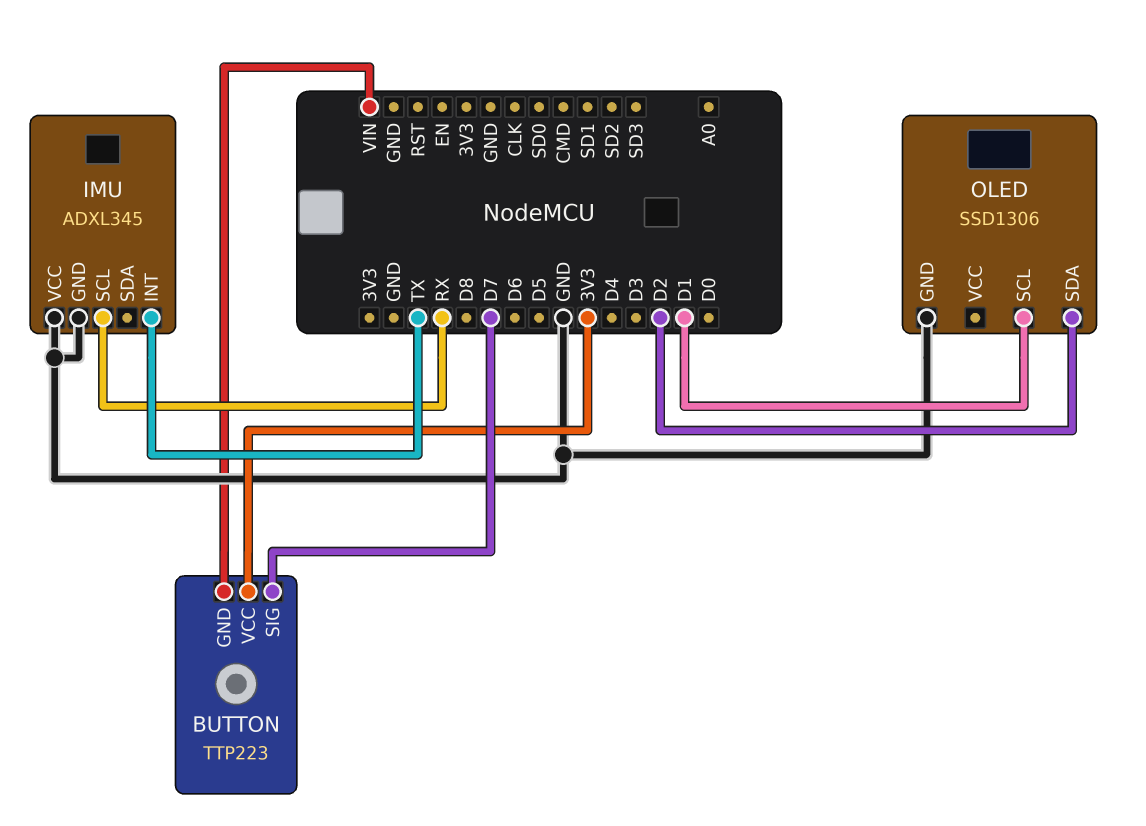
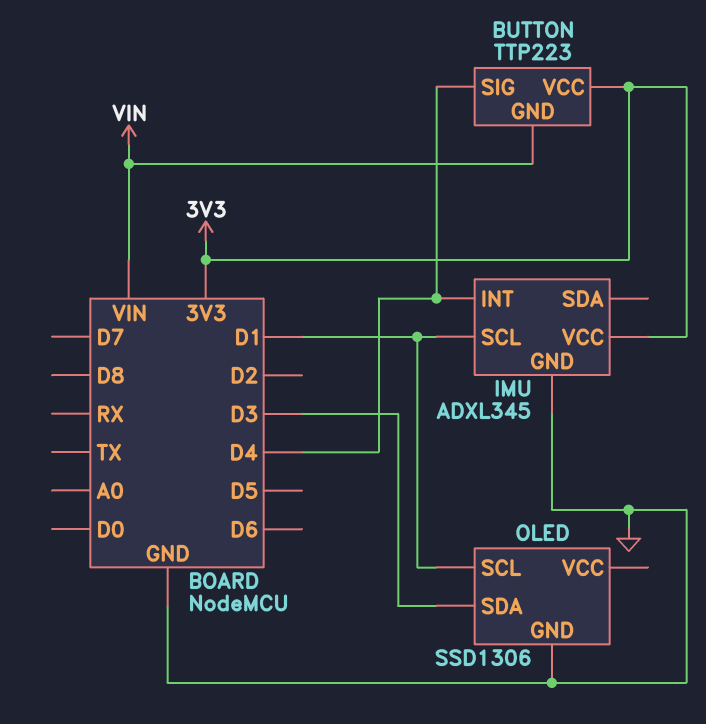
BUTTON pin SIG: D7 -> D4
IMU pin INT: TX -> D4
IMU pin SCL: RX -> D1
IMU pin VCC: GND -> 3V3
OLED pin SDA: D2 -> D3

